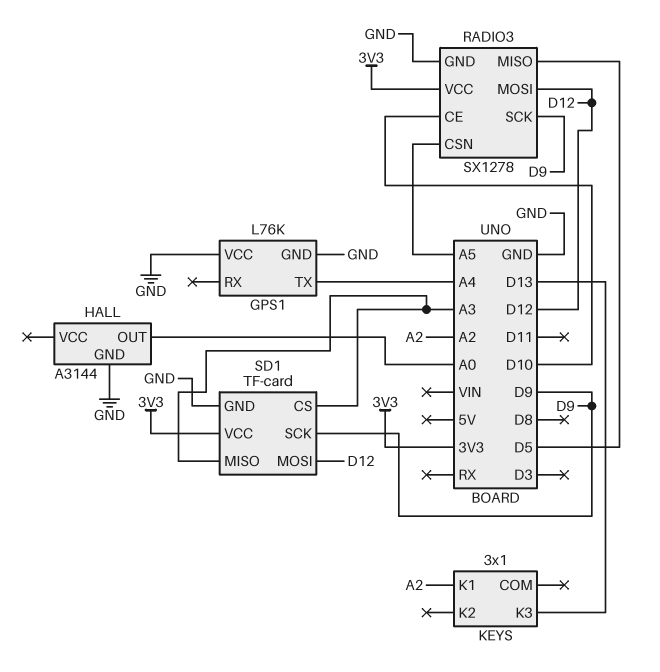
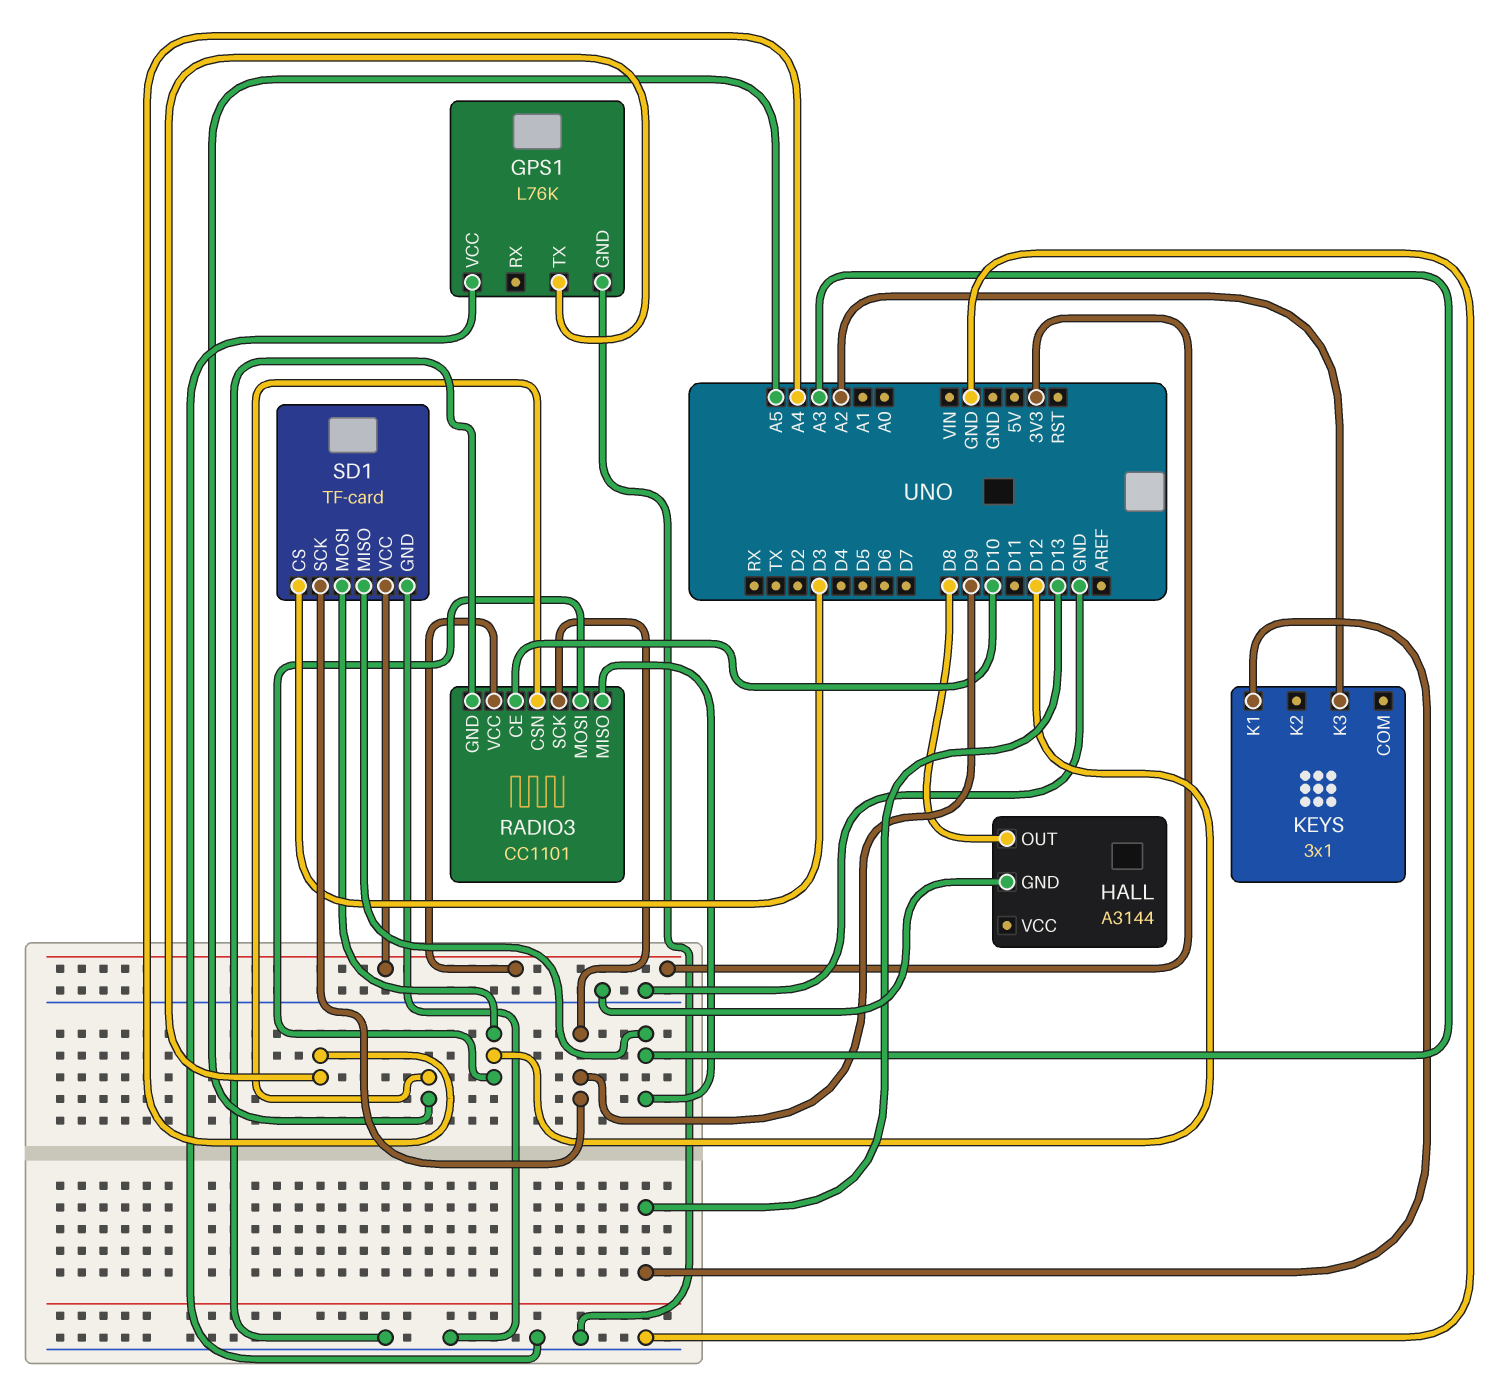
HALL pin OUT: A0 -> D8
KEYS pin K1: A2 -> D13
KEYS pin K3: D13 -> A2
RADIO3: SX1278 -> CC1101
RADIO3 pin MISO: D5 -> A3
SD1 pin CS: A3 -> D3

